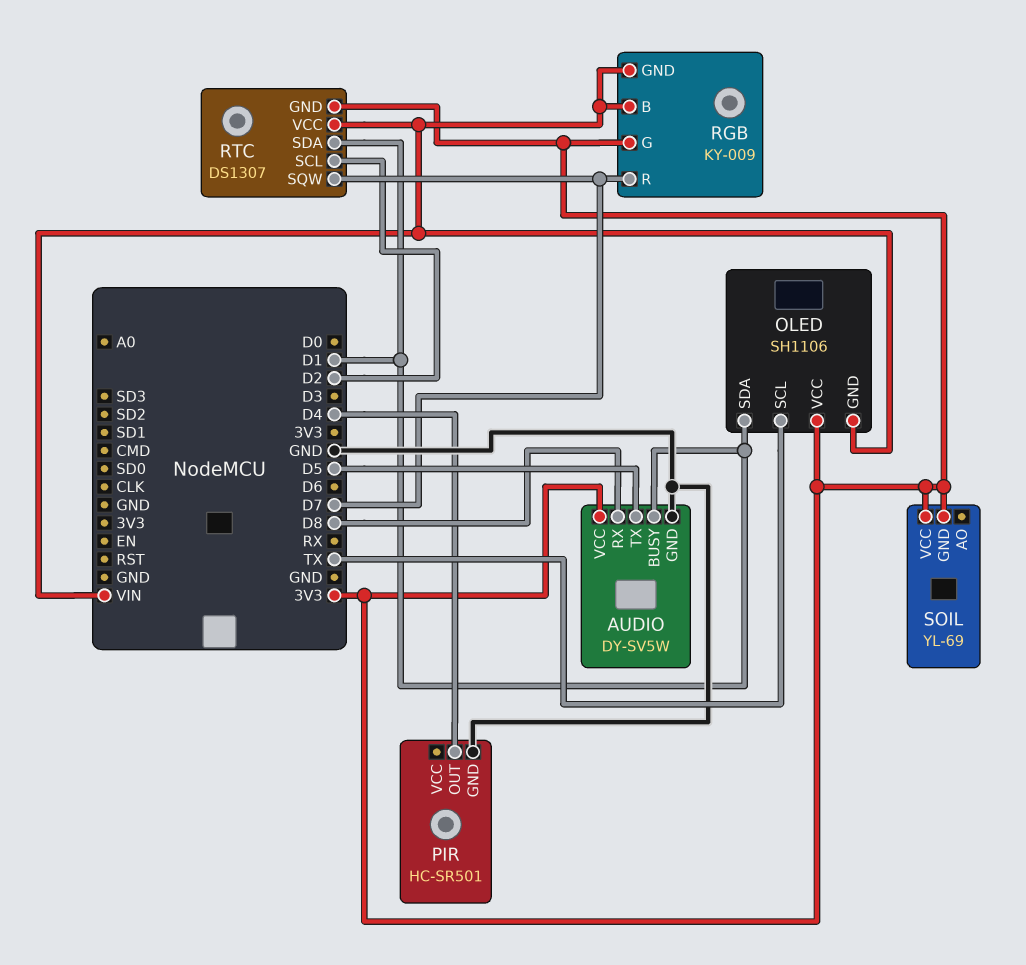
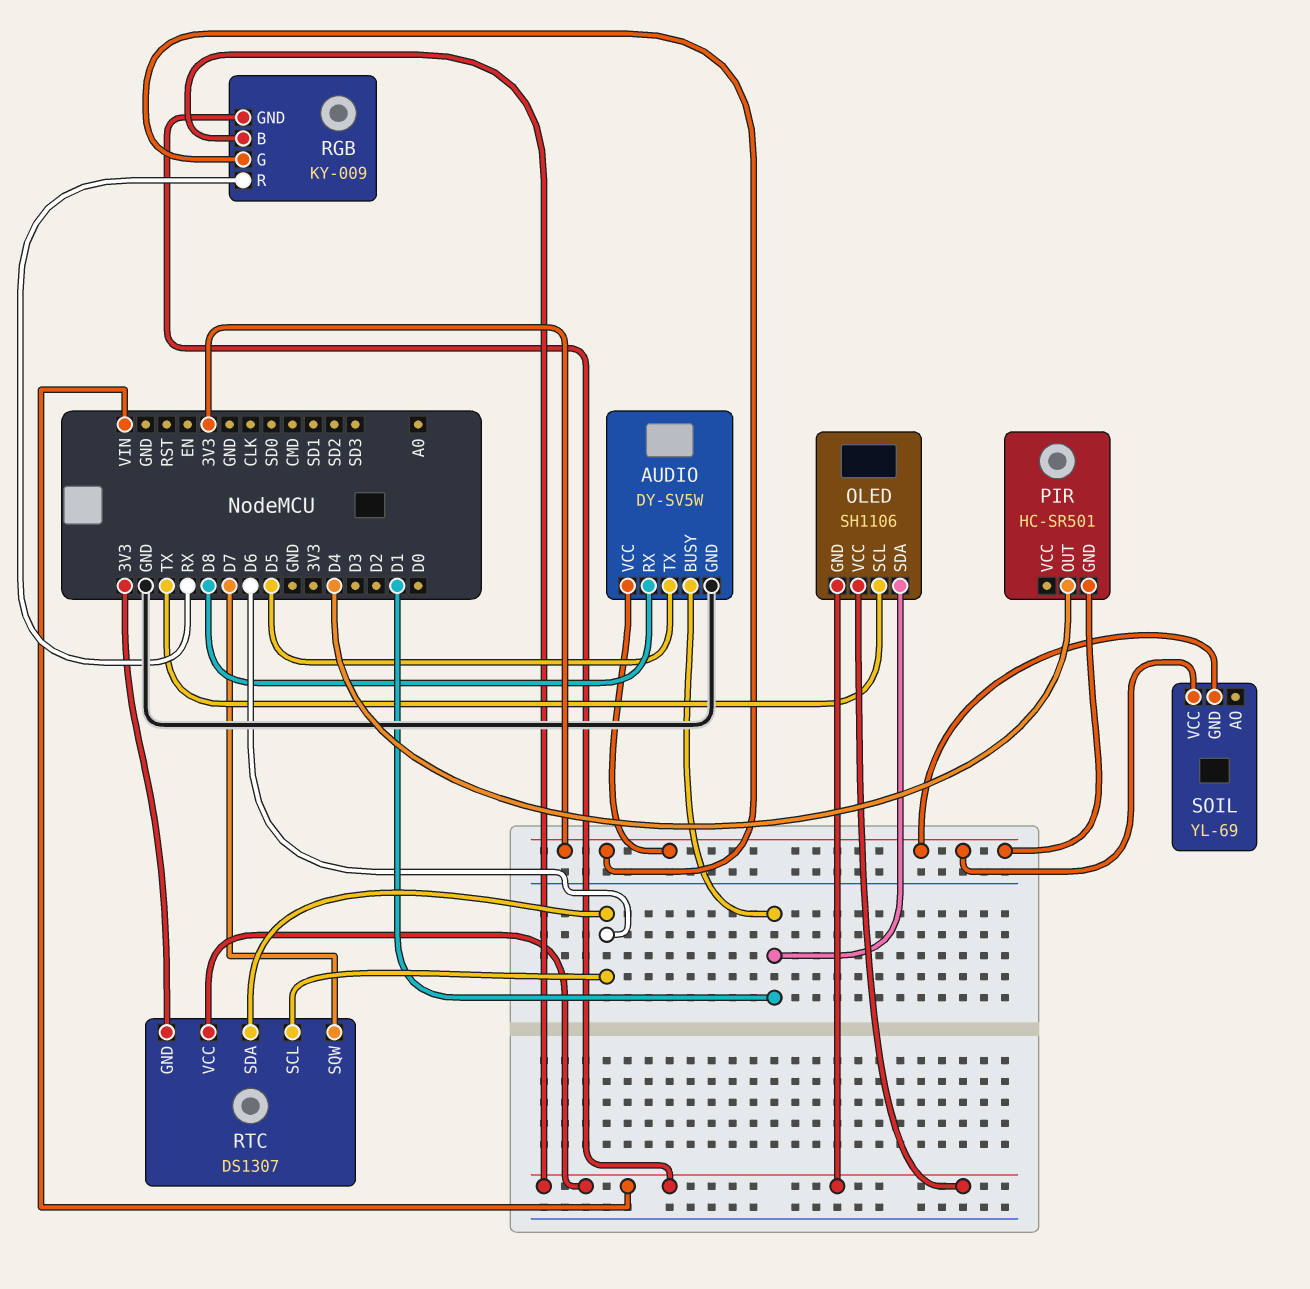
OLED pin VCC: 3V3 -> VIN
PIR pin GND: GND -> 3V3
RGB pin R: D7 -> RX
RTC pin SCL: D2 -> D6
RTC pin SDA: D1 -> D6

